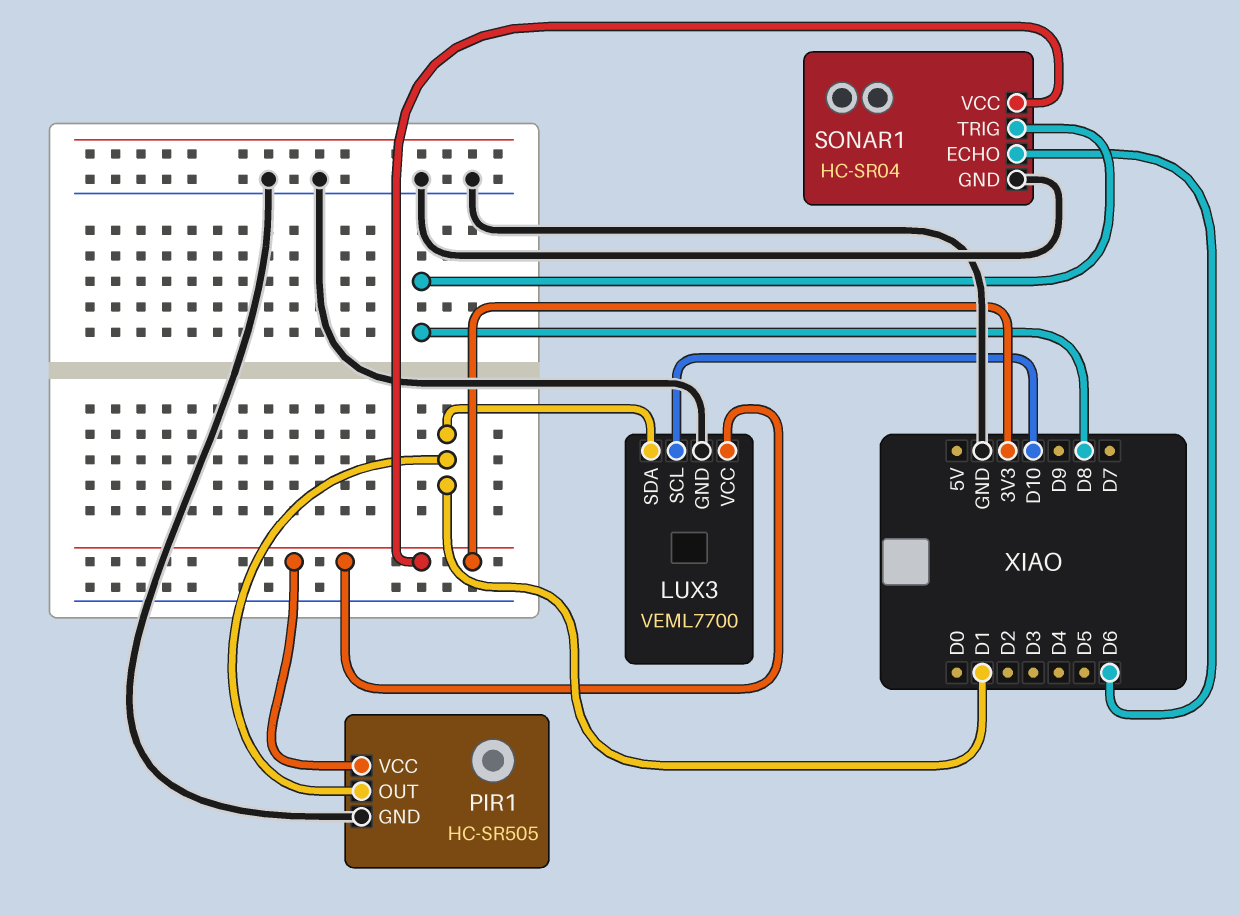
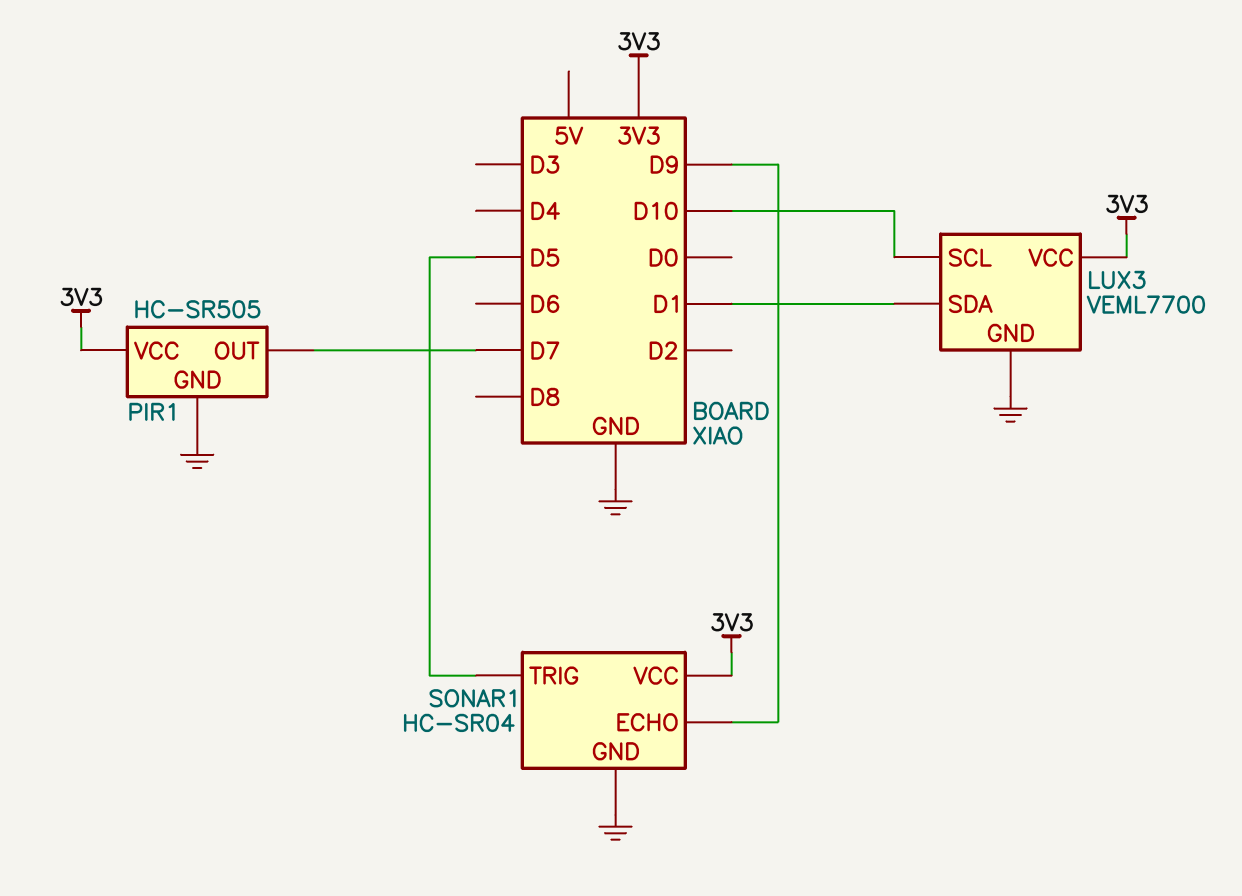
PIR1 pin OUT: D1 -> D7
SONAR1 pin ECHO: D6 -> D9
SONAR1 pin TRIG: D8 -> D5

